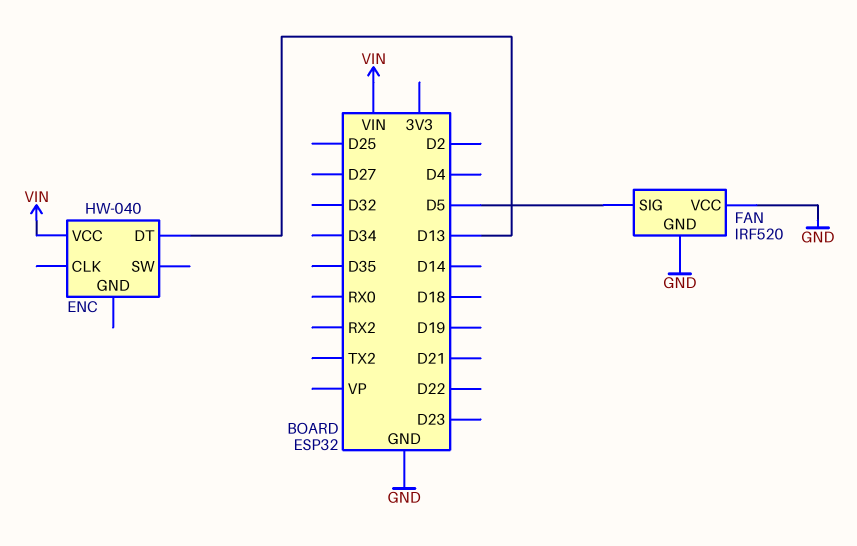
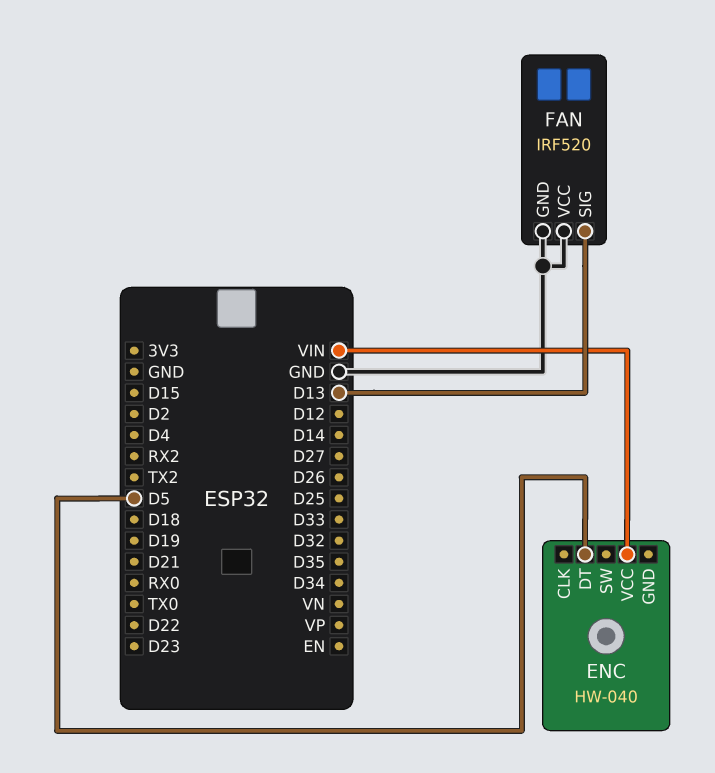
ENC pin DT: D13 -> D5
FAN pin SIG: D5 -> D13

